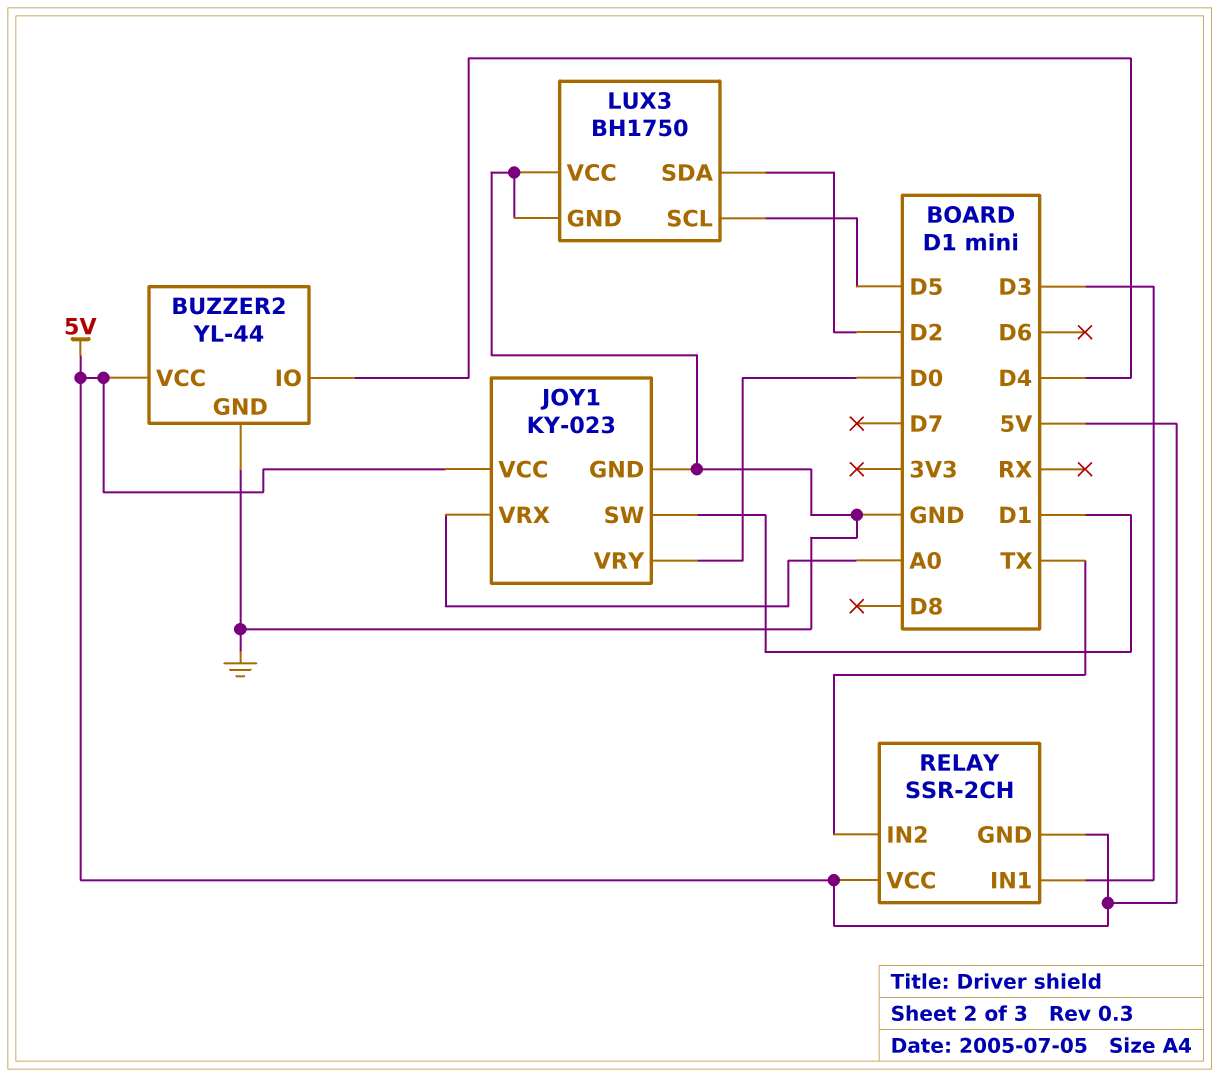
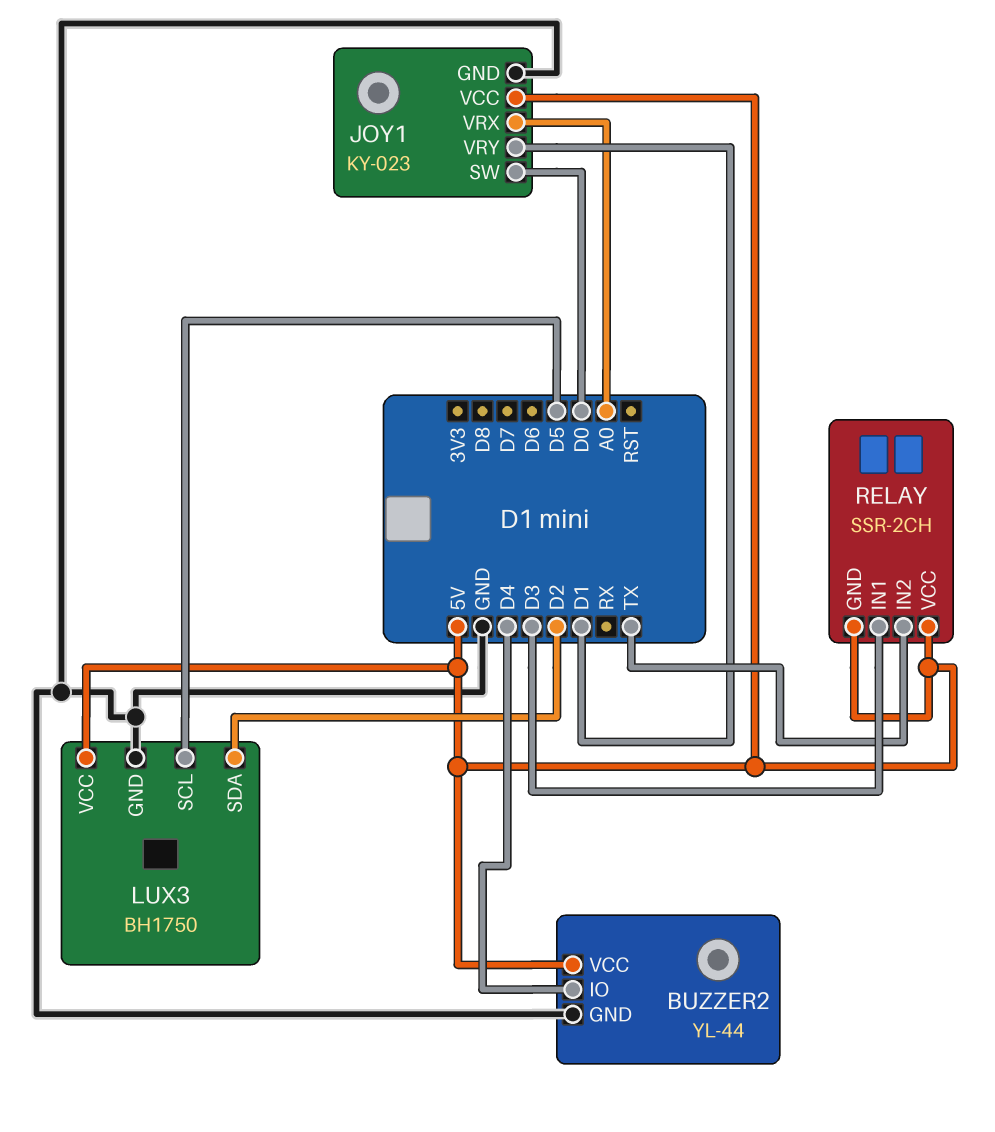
JOY1 pin SW: D1 -> D0
JOY1 pin VRY: D0 -> D1
LUX3 pin VCC: GND -> 5V

